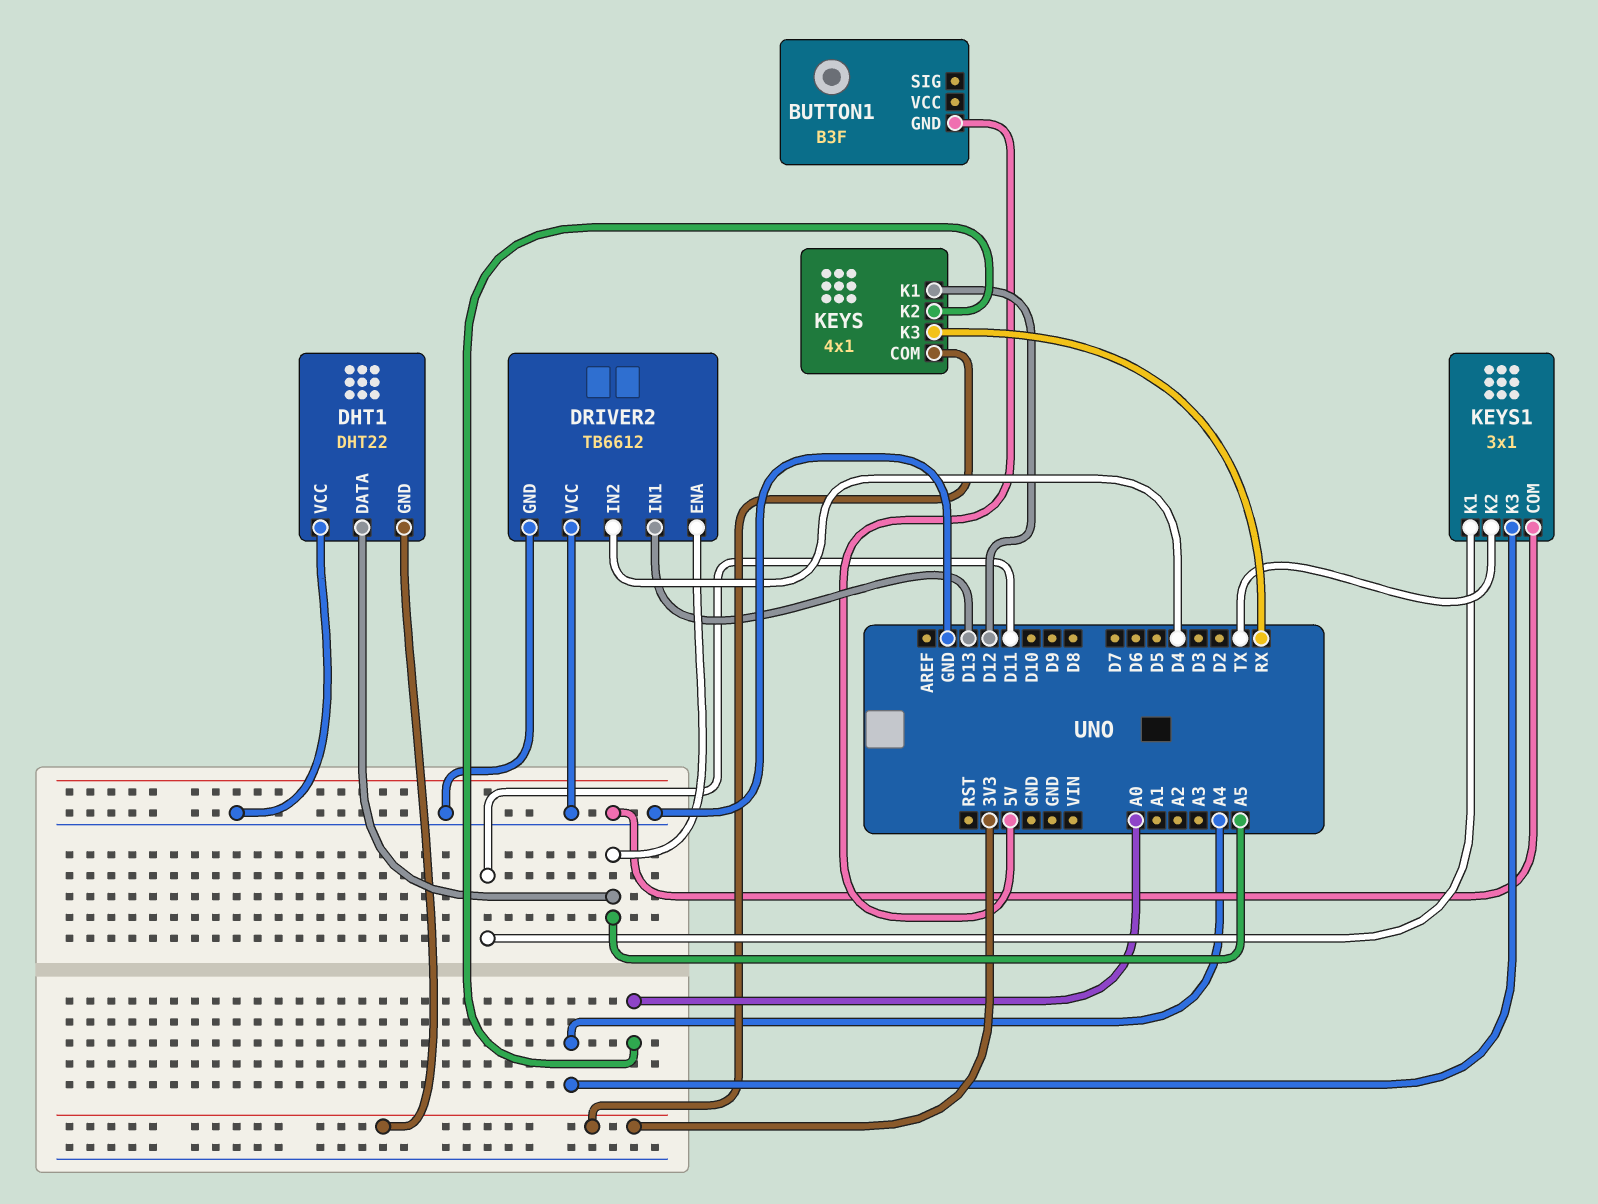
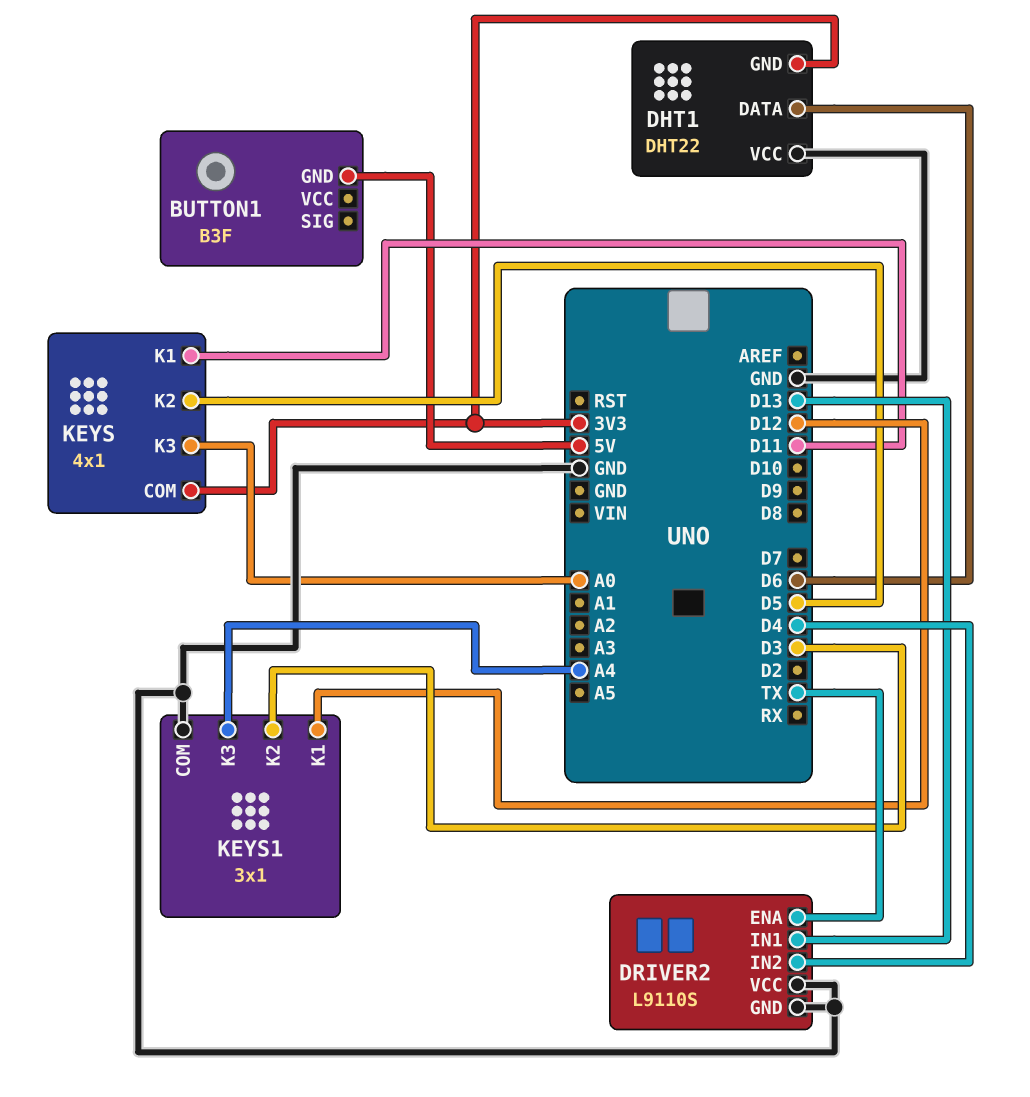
DHT1 pin DATA: A5 -> D6
DRIVER2: TB6612 -> L9110S
DRIVER2 pin ENA: A5 -> TX
KEYS pin K1: D12 -> D11
KEYS pin K2: A0 -> D5
KEYS pin K3: RX -> A0
KEYS1 pin K1: D11 -> D12
KEYS1 pin K2: TX -> D3

